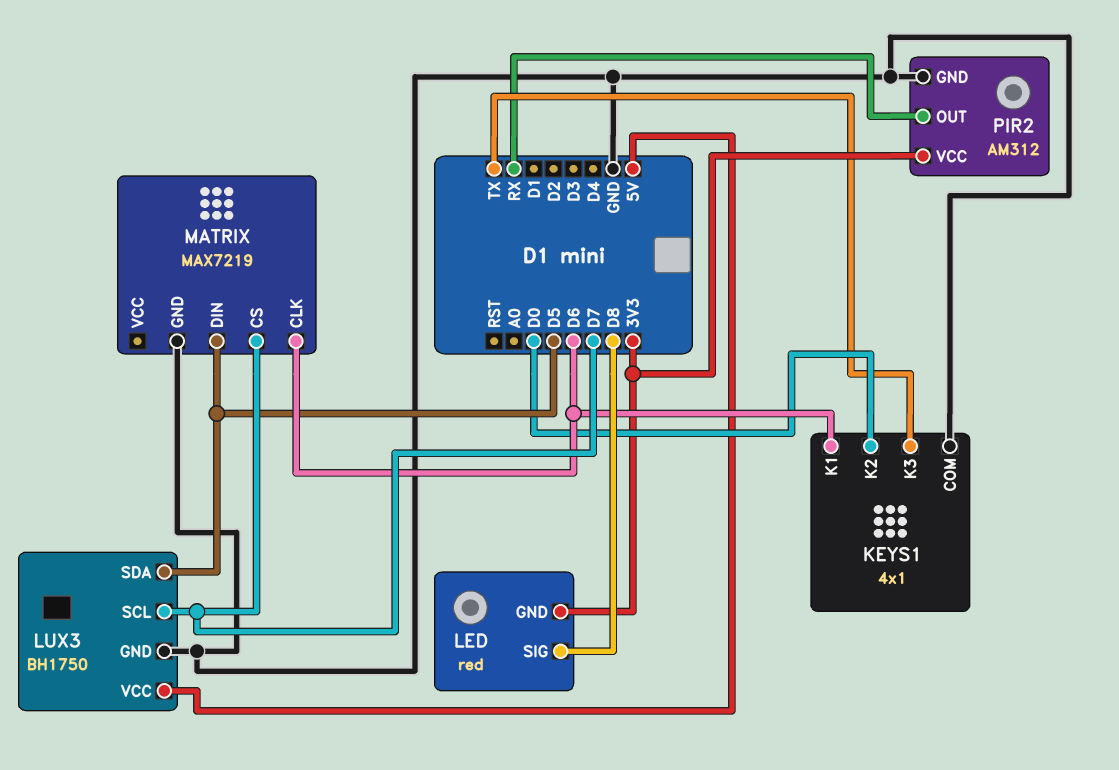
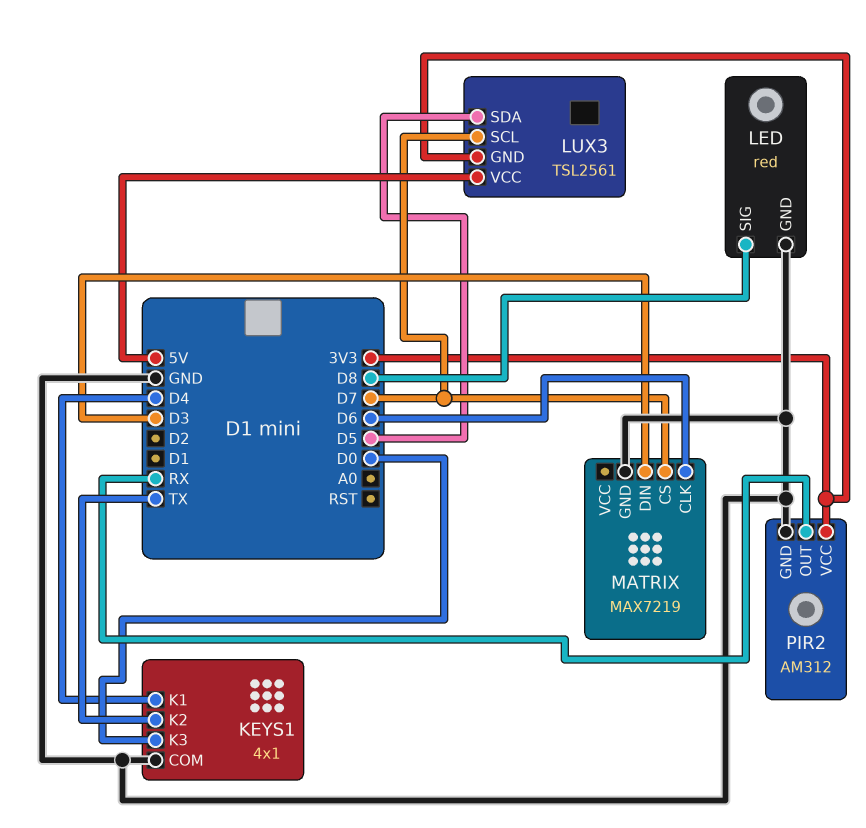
KEYS1 pin K1: D6 -> D4
KEYS1 pin K2: D0 -> TX
KEYS1 pin K3: TX -> D0
LED pin GND: 3V3 -> GND
LUX3: BH1750 -> TSL2561
LUX3 pin GND: GND -> 3V3
MATRIX pin DIN: D5 -> D3

